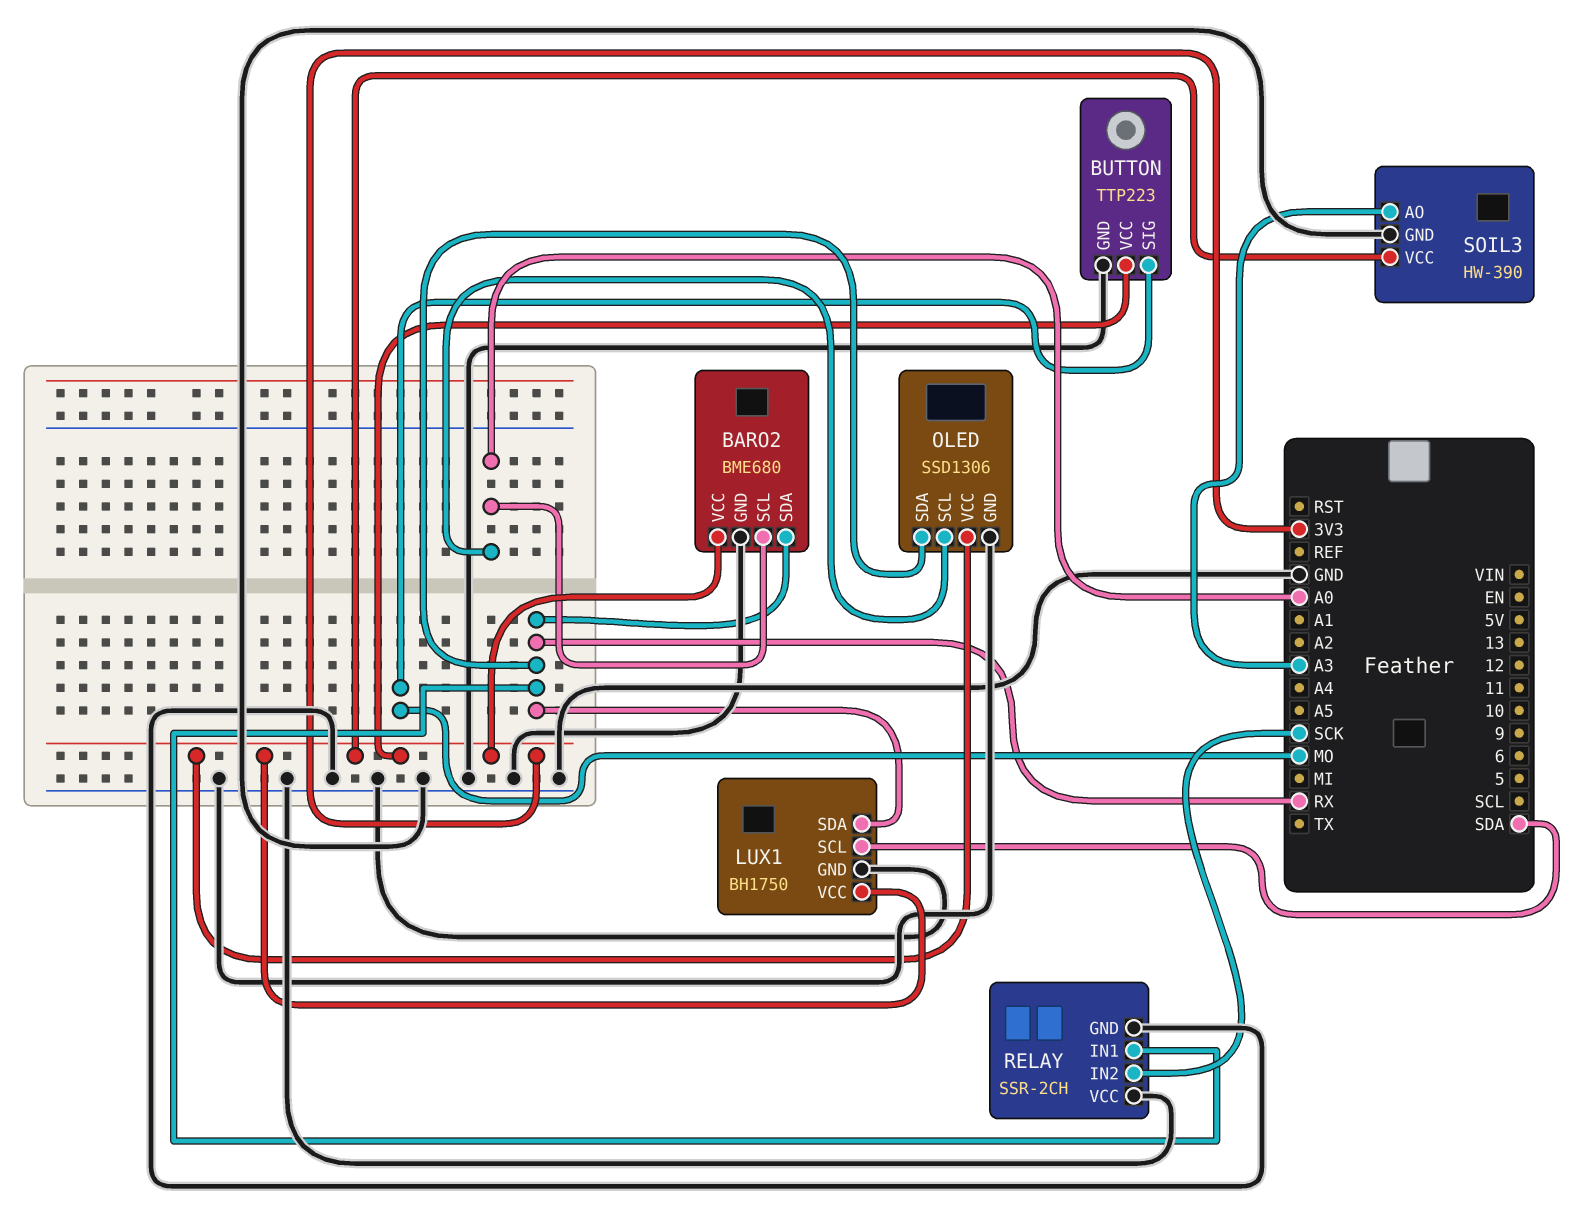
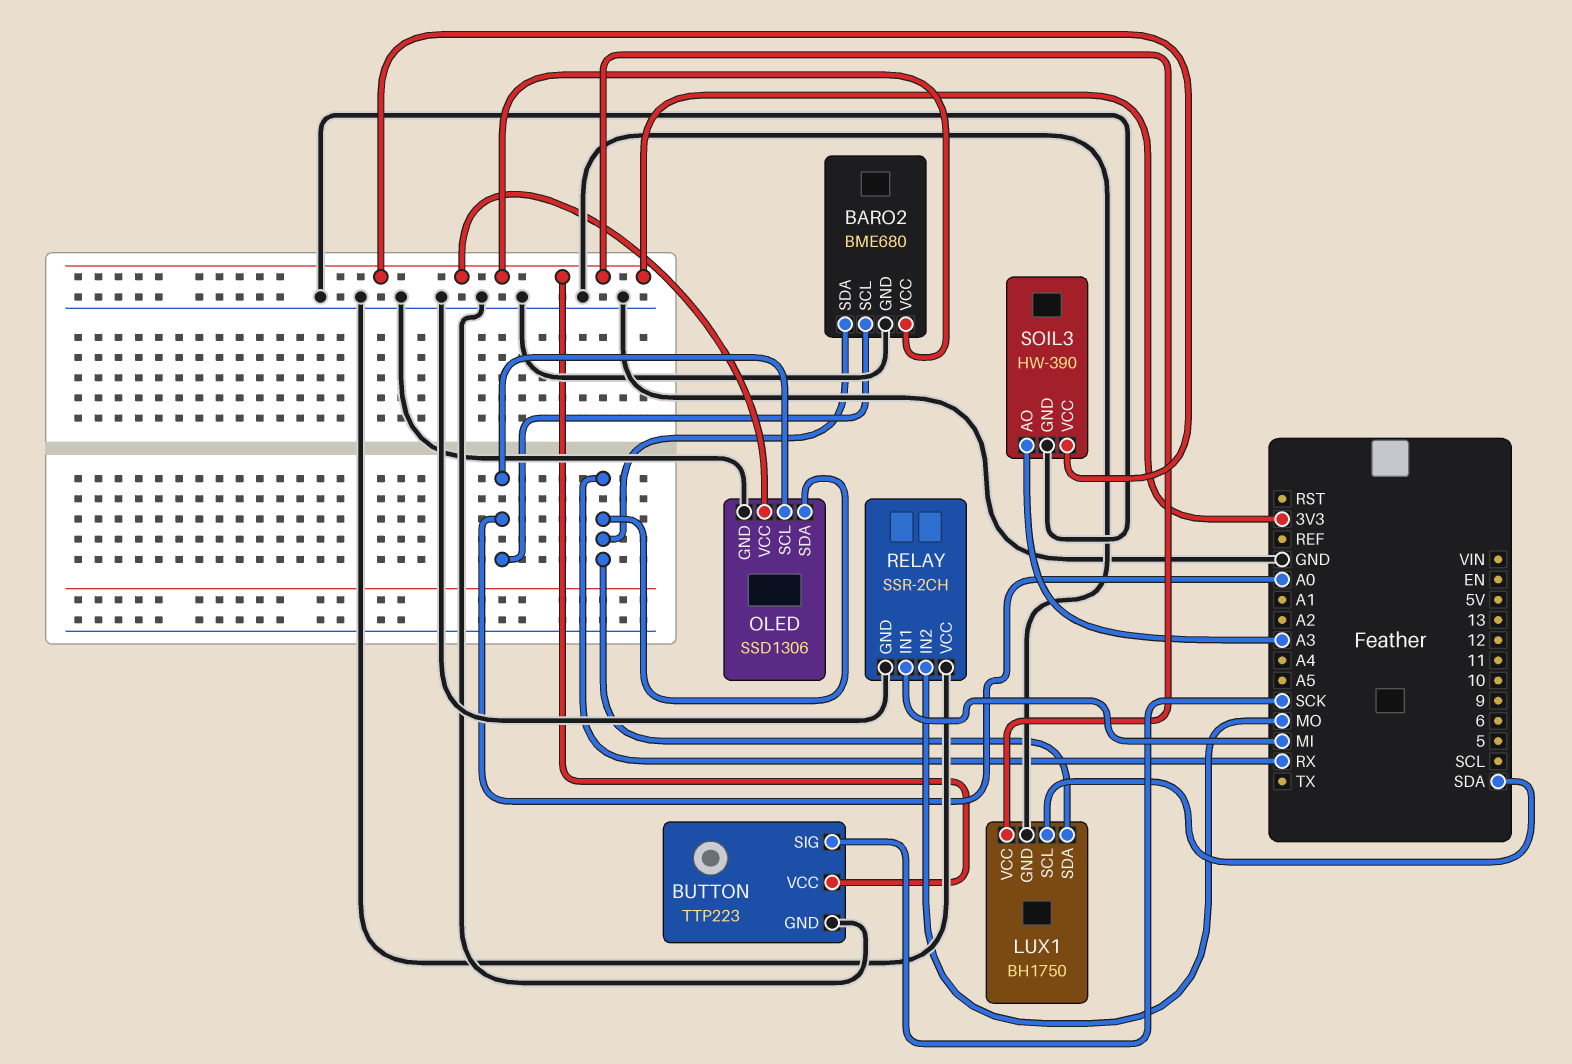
BUTTON pin SIG: MO -> SCK
RELAY pin IN1: RX -> MI
RELAY pin IN2: SCK -> MO

